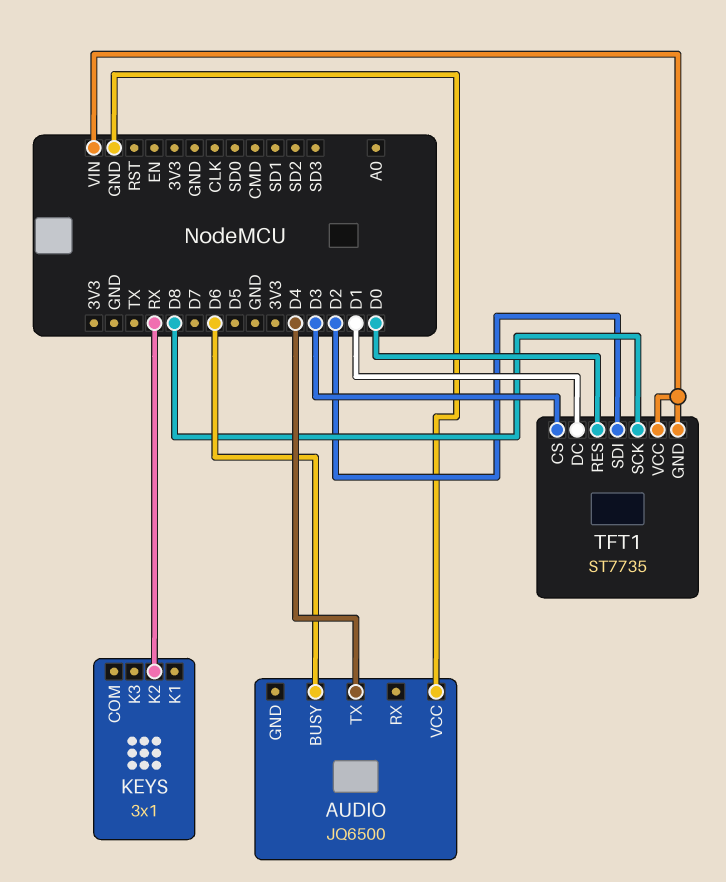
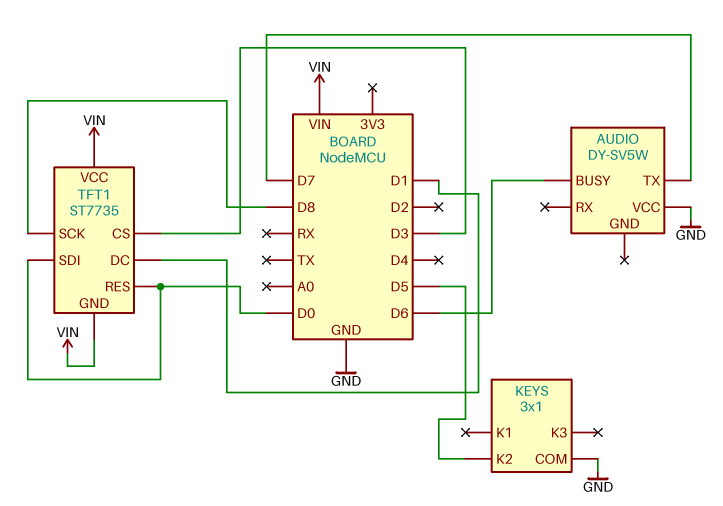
AUDIO: JQ6500 -> DY-SV5W
AUDIO pin TX: D4 -> D7
KEYS pin COM: none -> GND
KEYS pin K2: RX -> D5
TFT1 pin SDI: D2 -> D0

